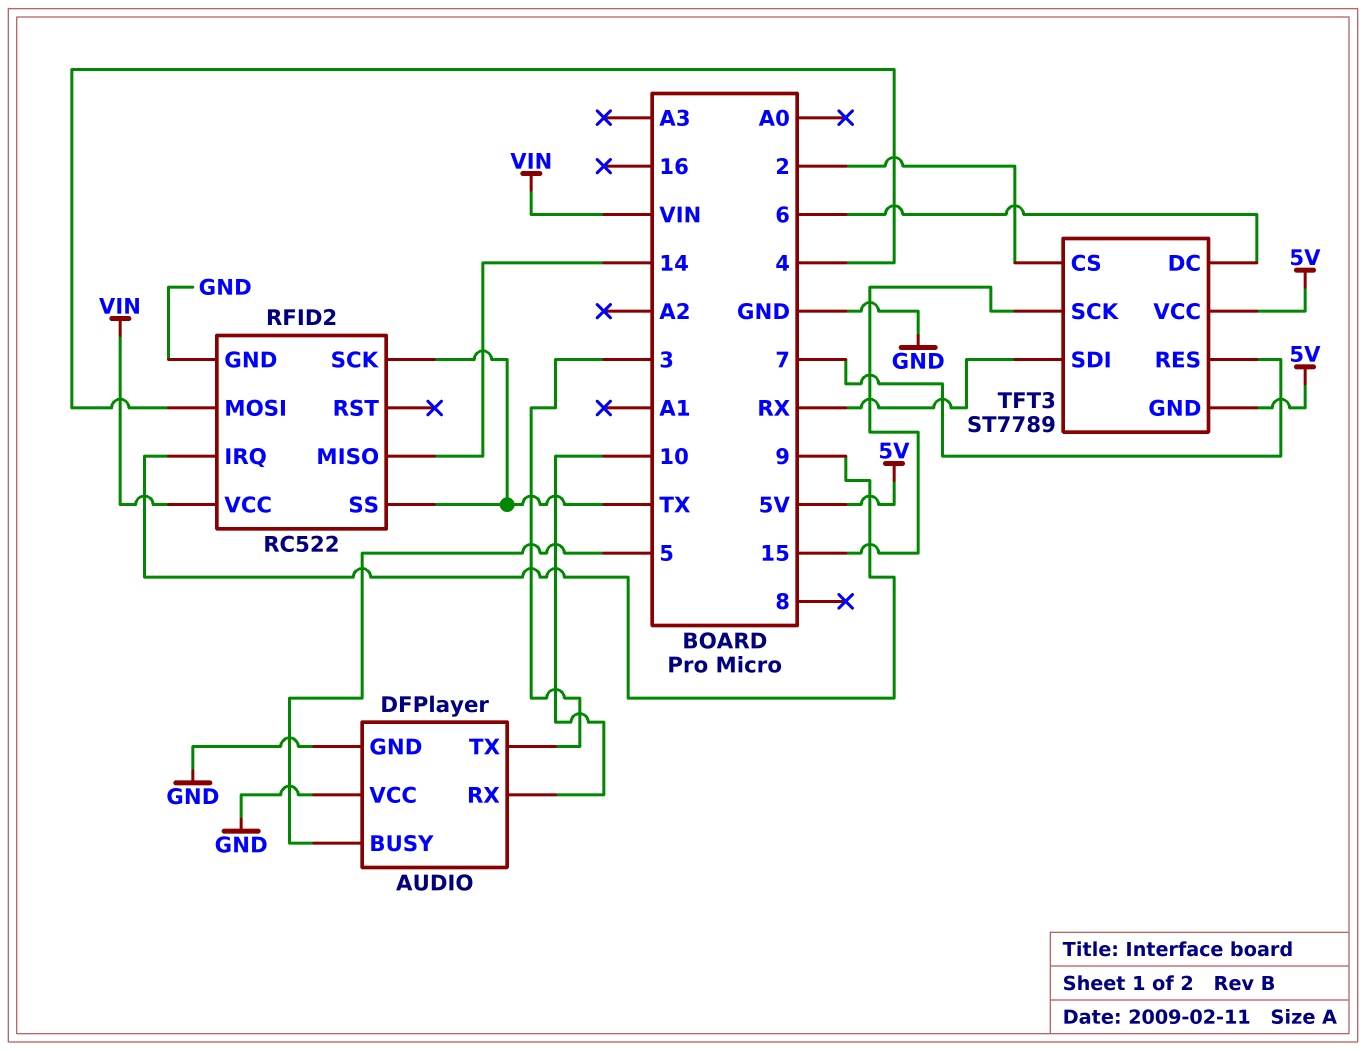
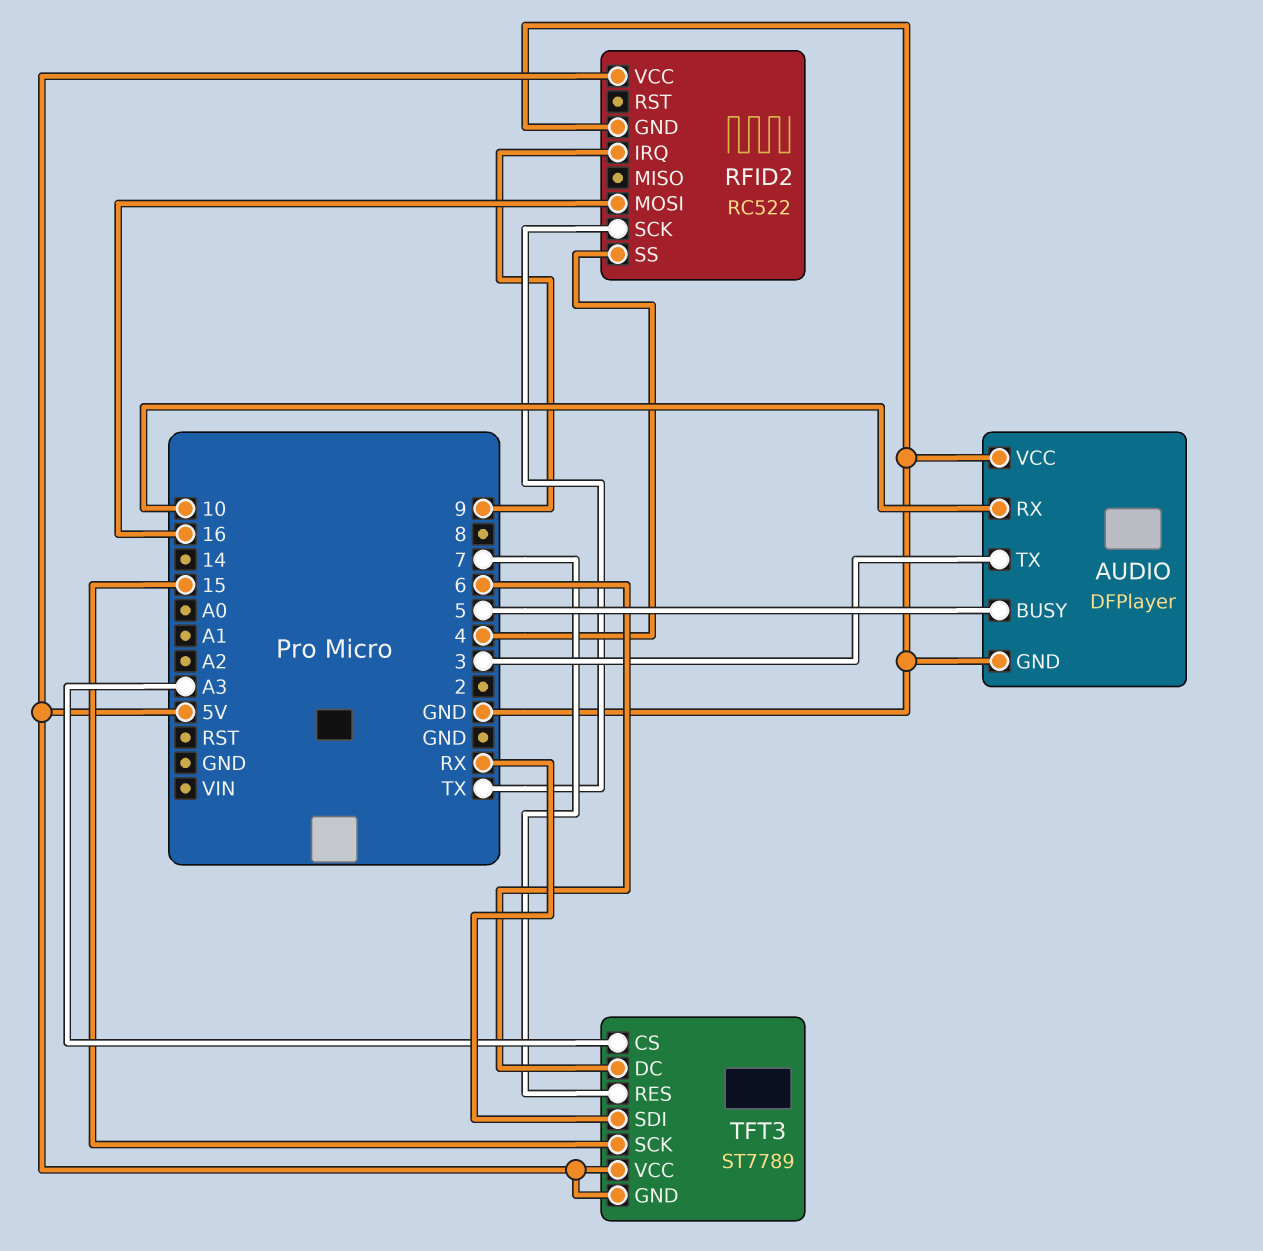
RFID2 pin MISO: 14 -> none
RFID2 pin MOSI: 4 -> 16
RFID2 pin SS: TX -> 4
RFID2 pin VCC: VIN -> 5V
TFT3 pin CS: 2 -> A3

